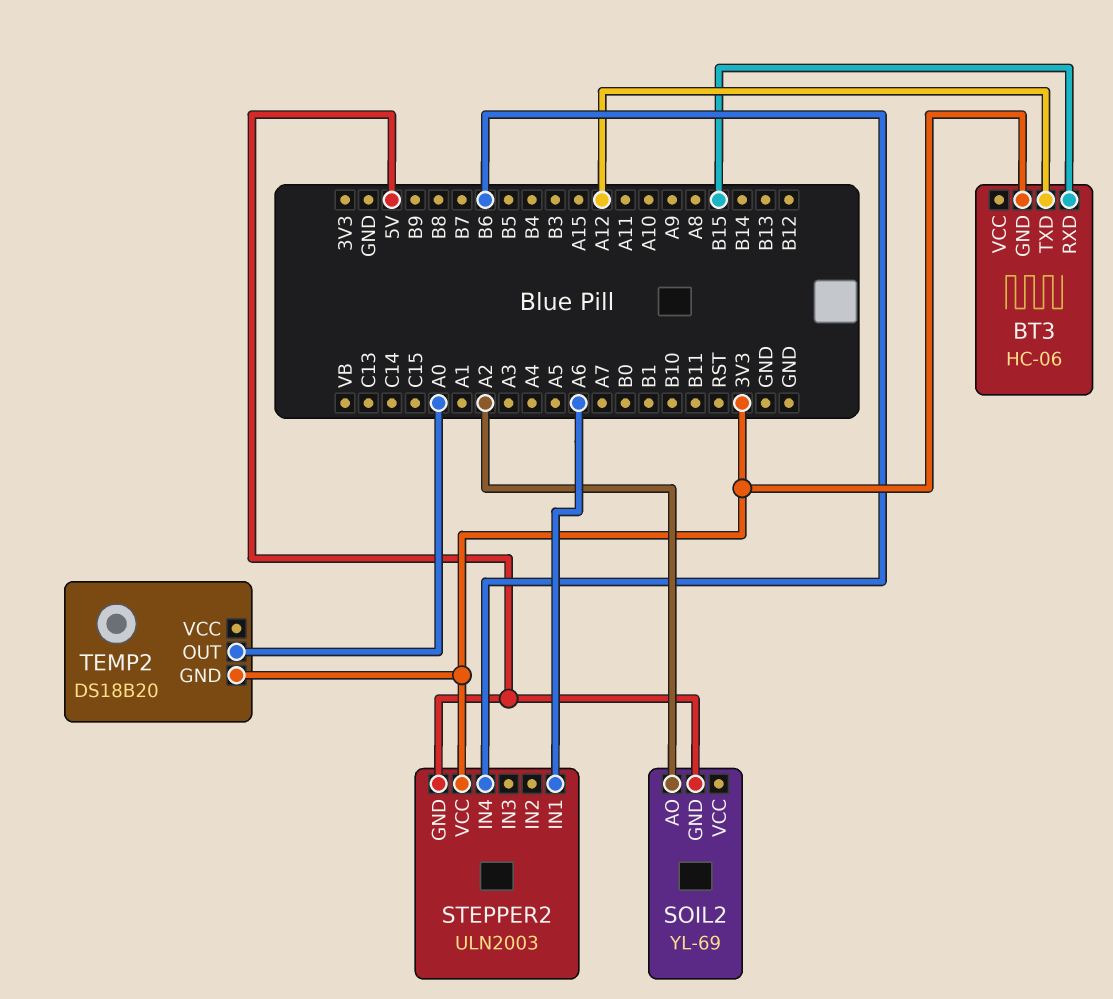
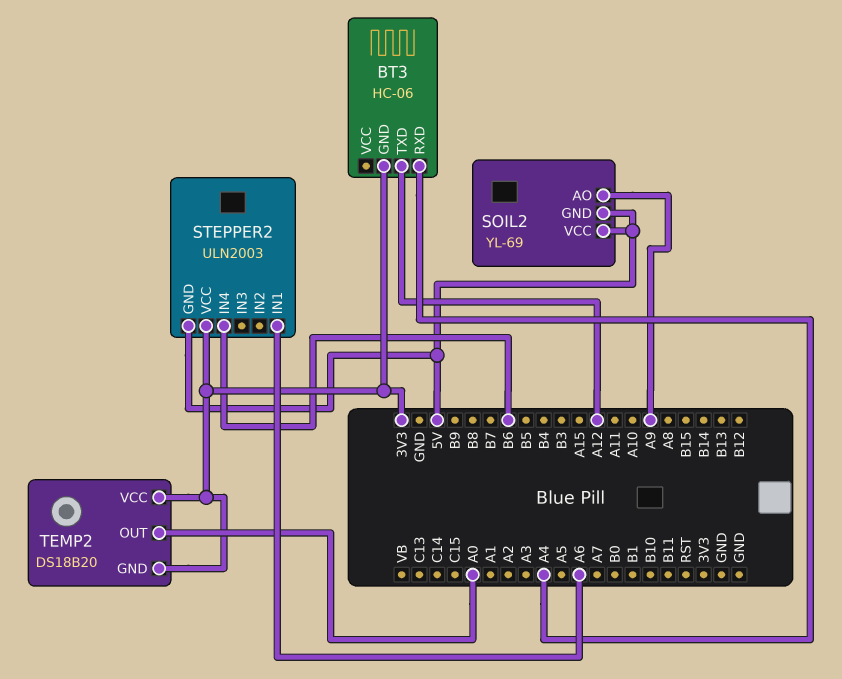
BT3 pin RXD: B15 -> A4
SOIL2 pin AO: A2 -> A9
SOIL2 pin VCC: none -> 5V
TEMP2 pin VCC: none -> 3V3

